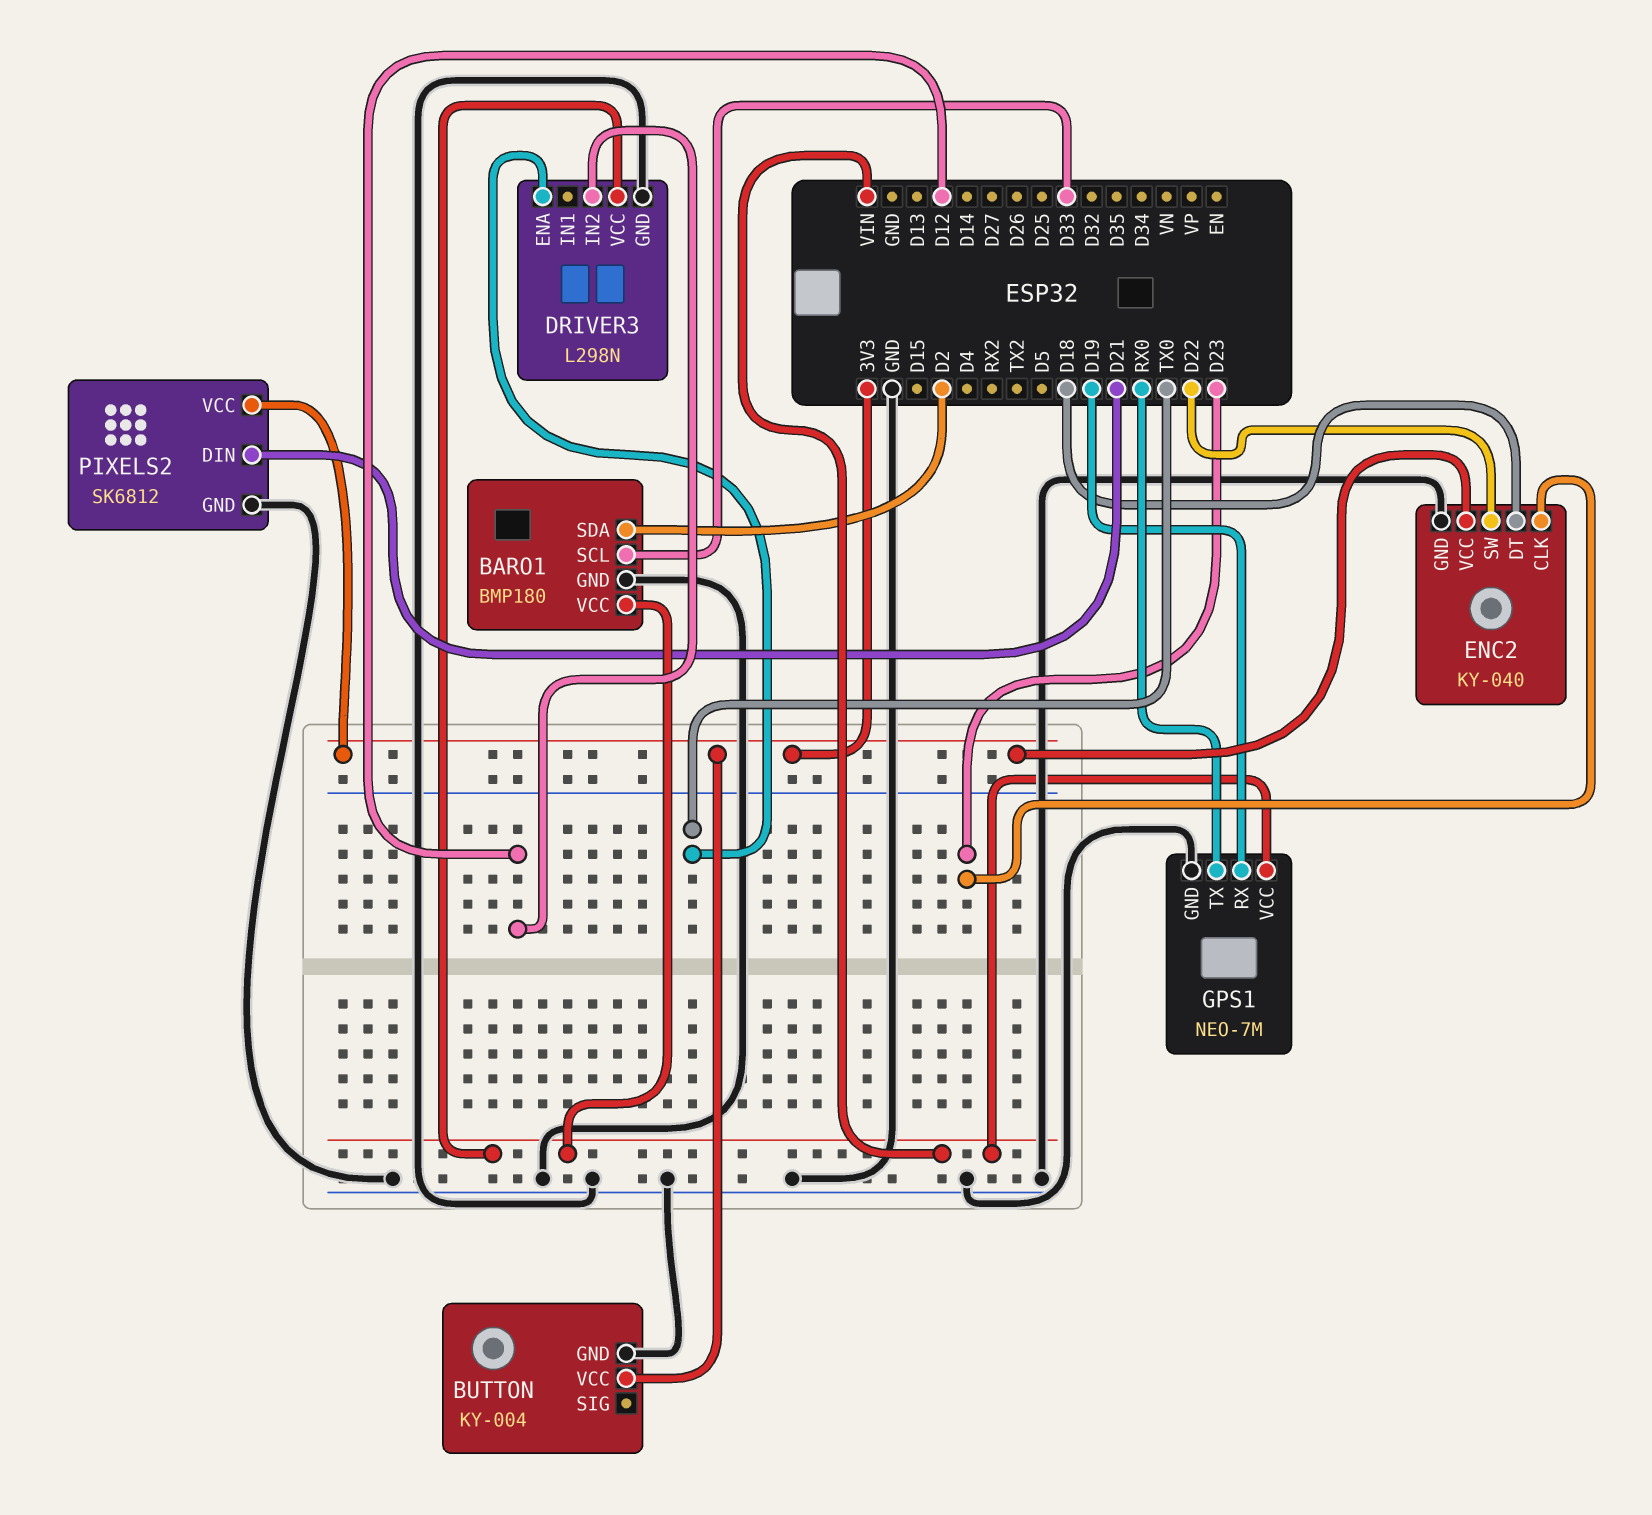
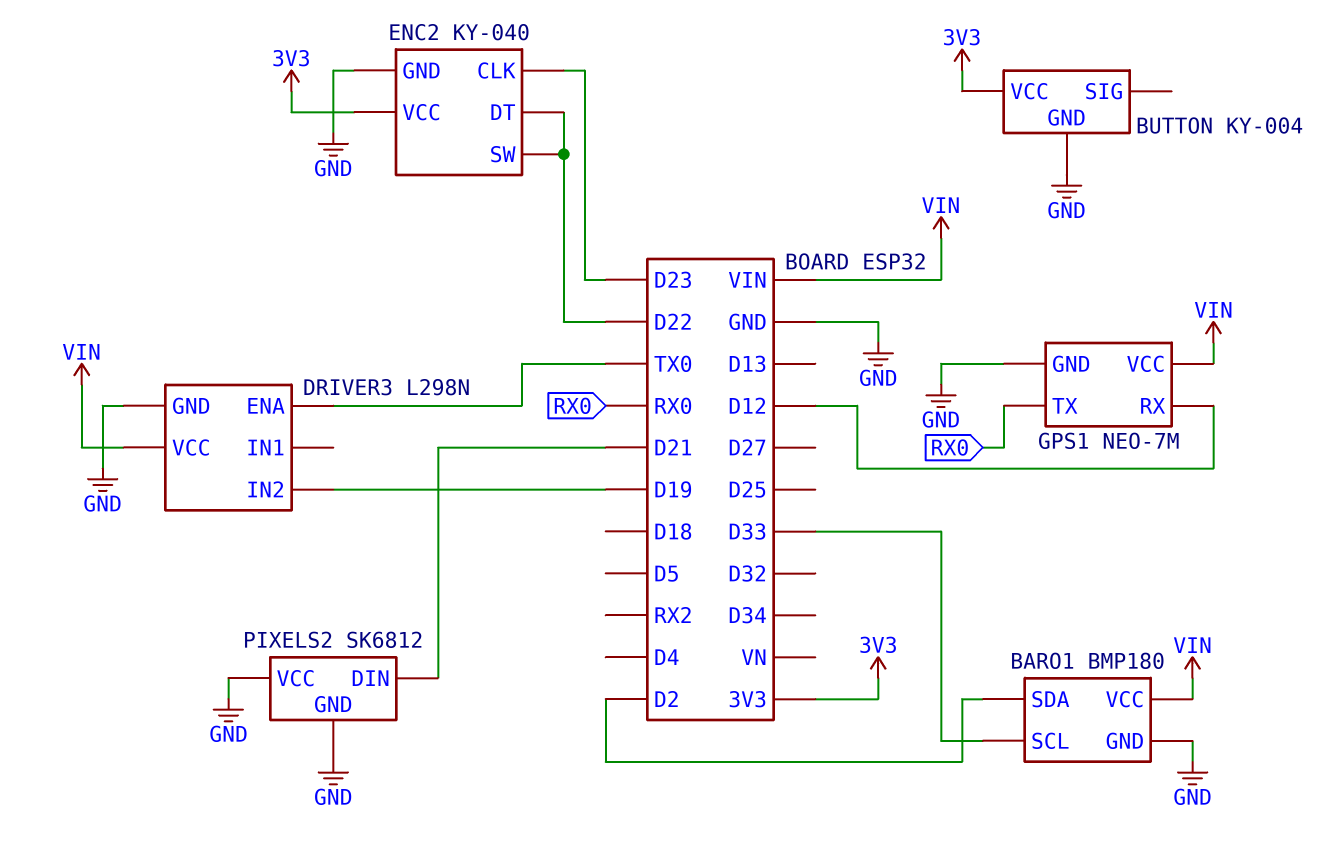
DRIVER3 pin IN2: D12 -> D19
ENC2 pin DT: D18 -> D22
GPS1 pin RX: D19 -> D12
PIXELS2 pin VCC: 3V3 -> GND

